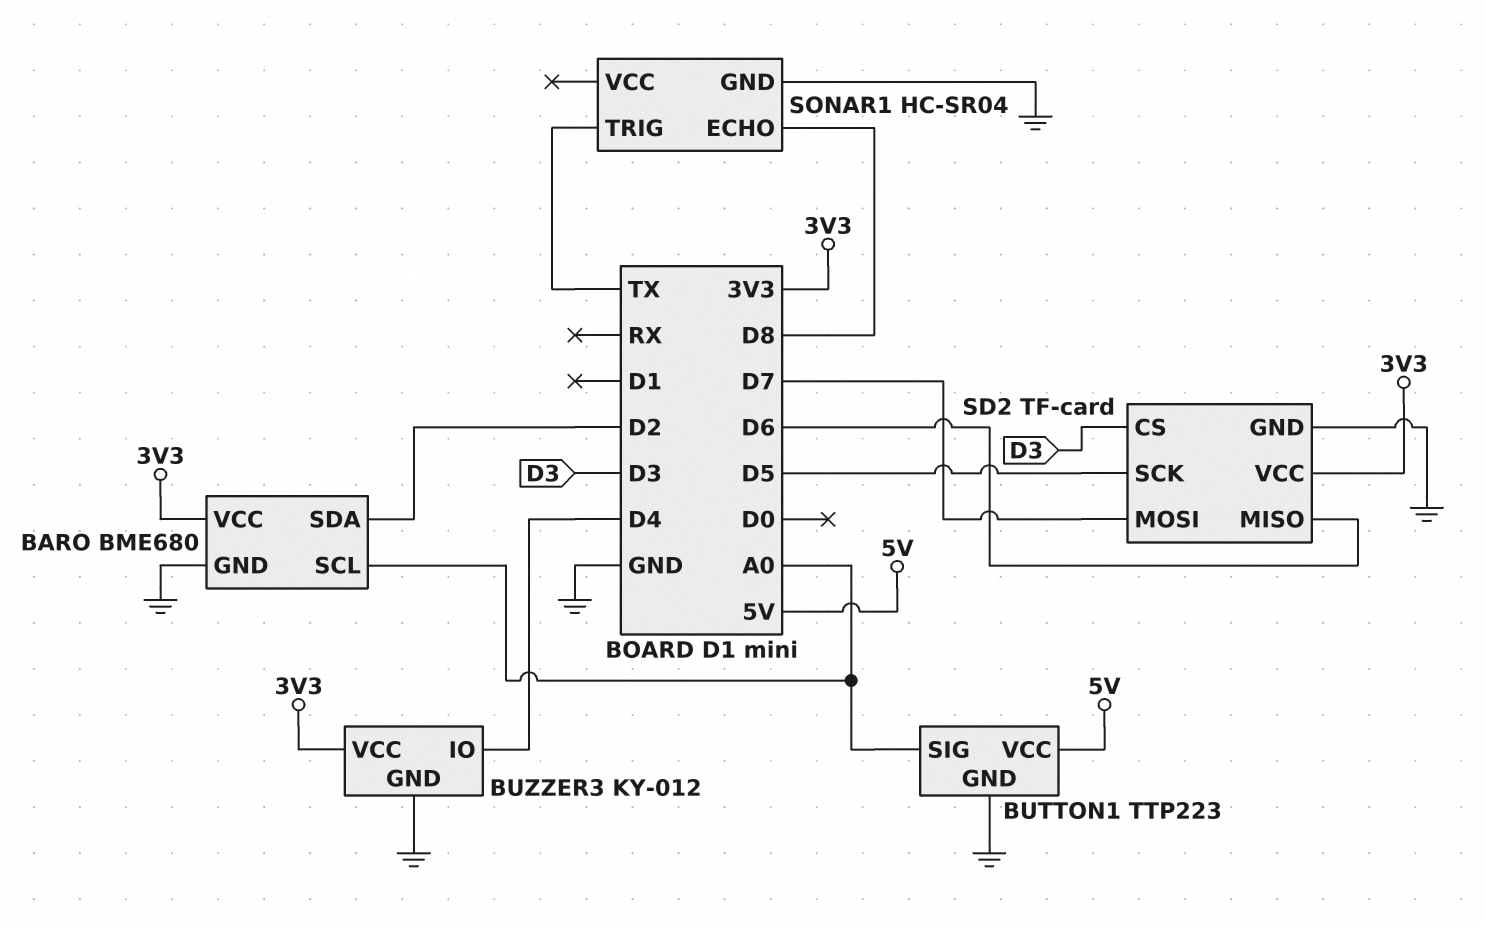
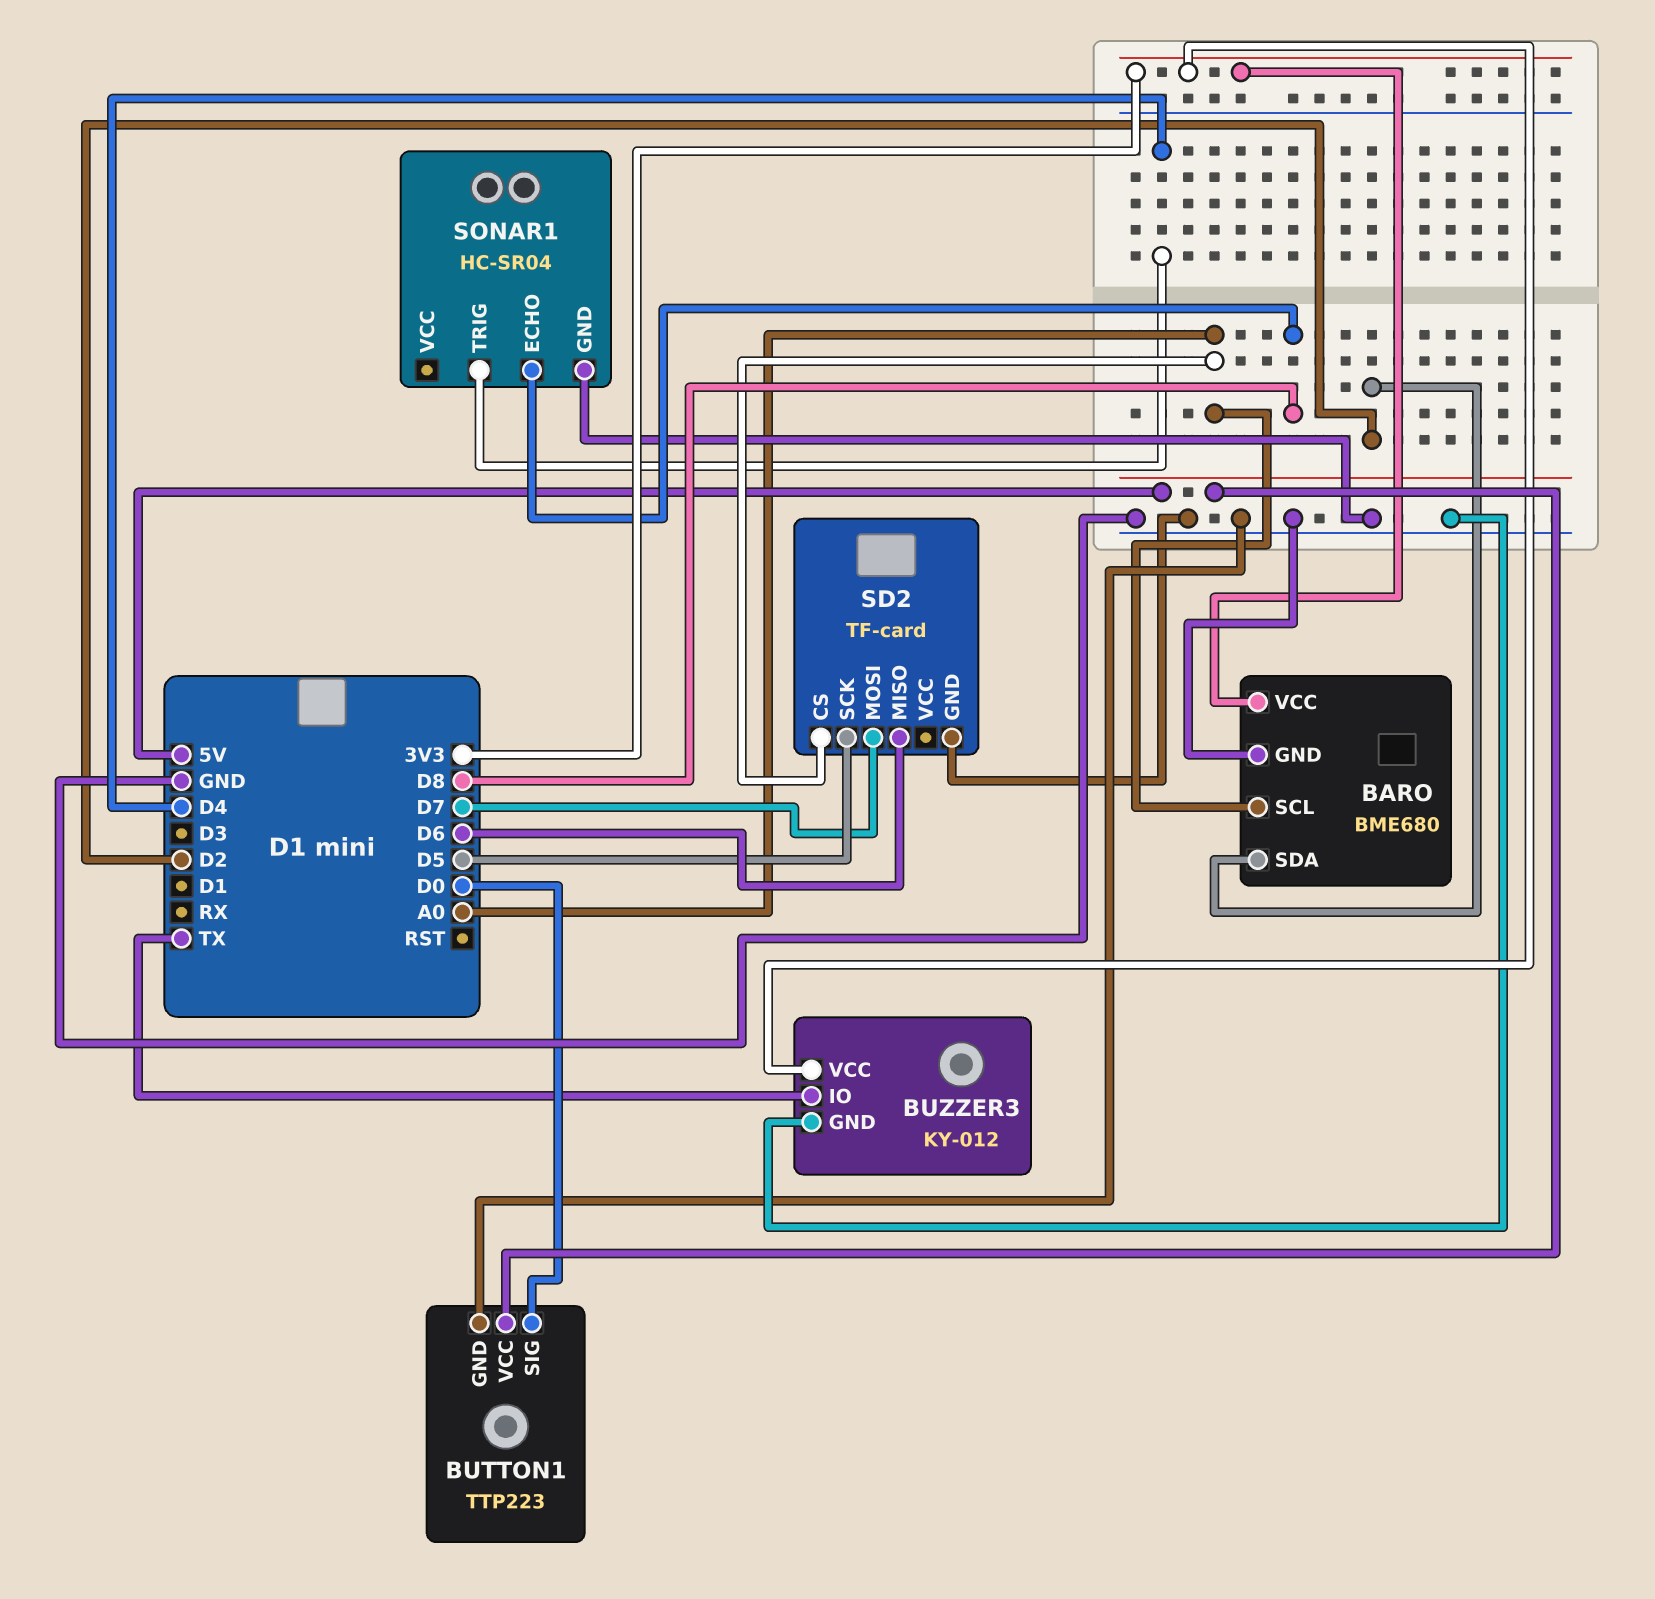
BUTTON1 pin SIG: A0 -> D0
BUZZER3 pin IO: D4 -> TX
SD2 pin CS: D3 -> A0
SD2 pin VCC: 3V3 -> none
SONAR1 pin TRIG: TX -> D4

